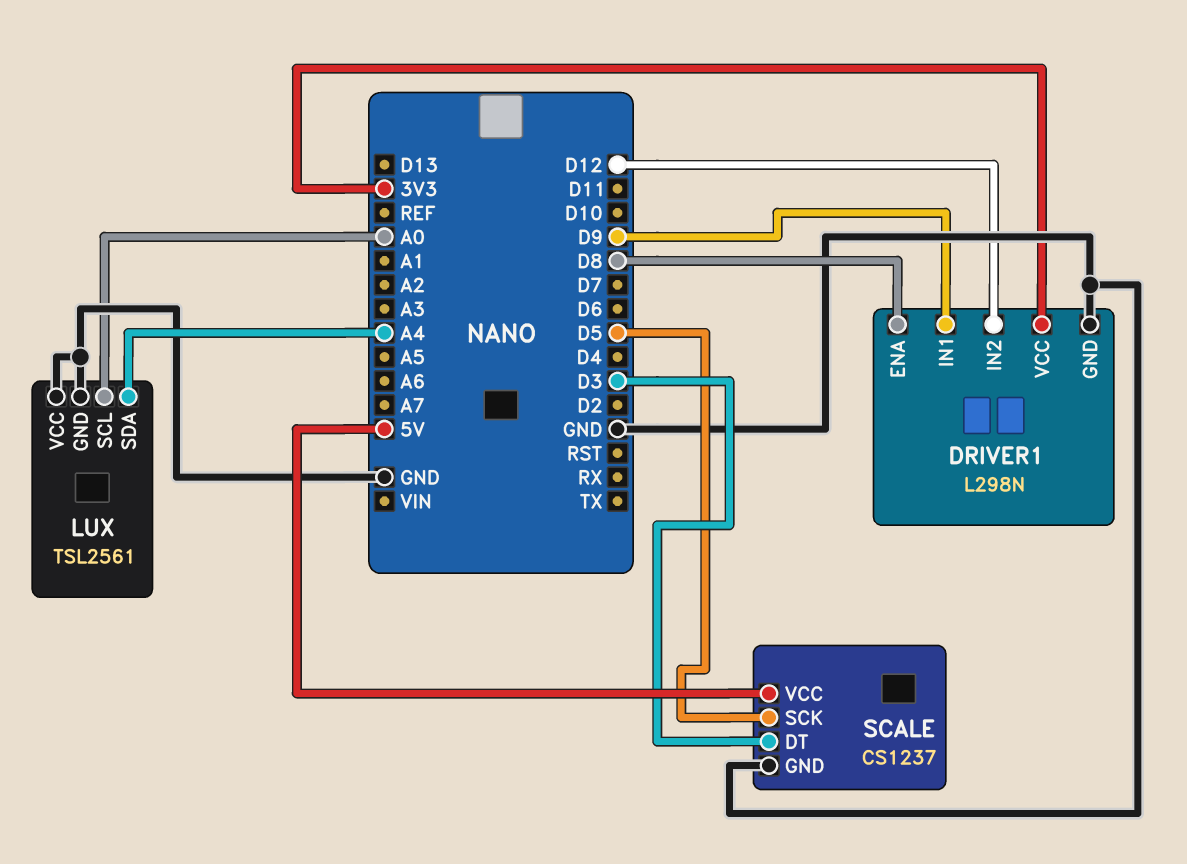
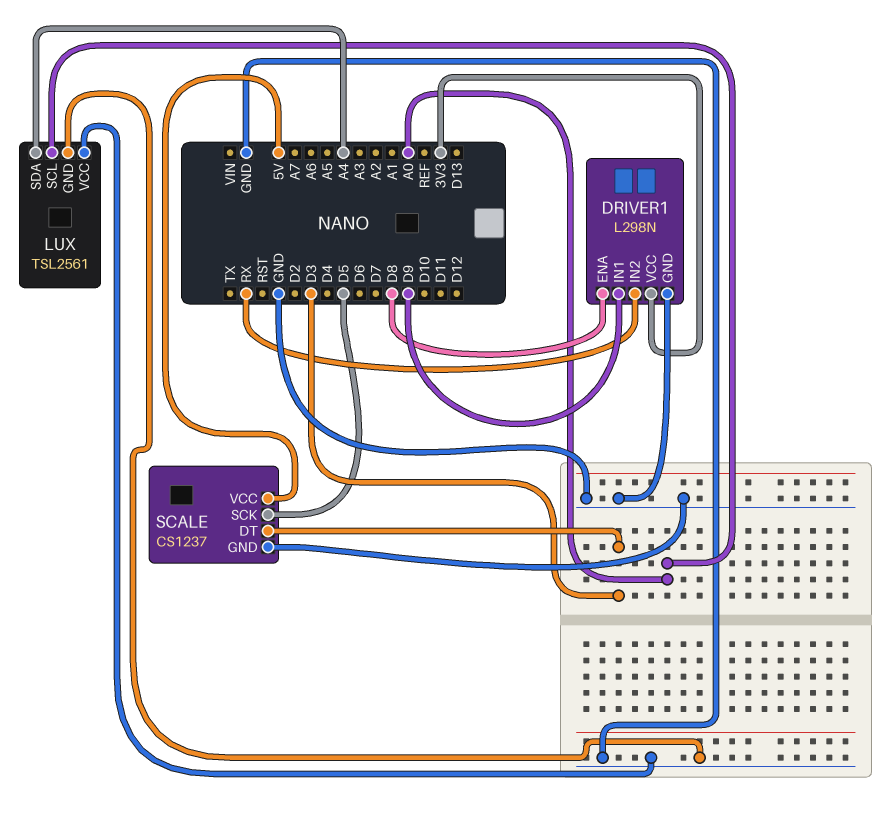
DRIVER1 pin IN2: D12 -> RX

